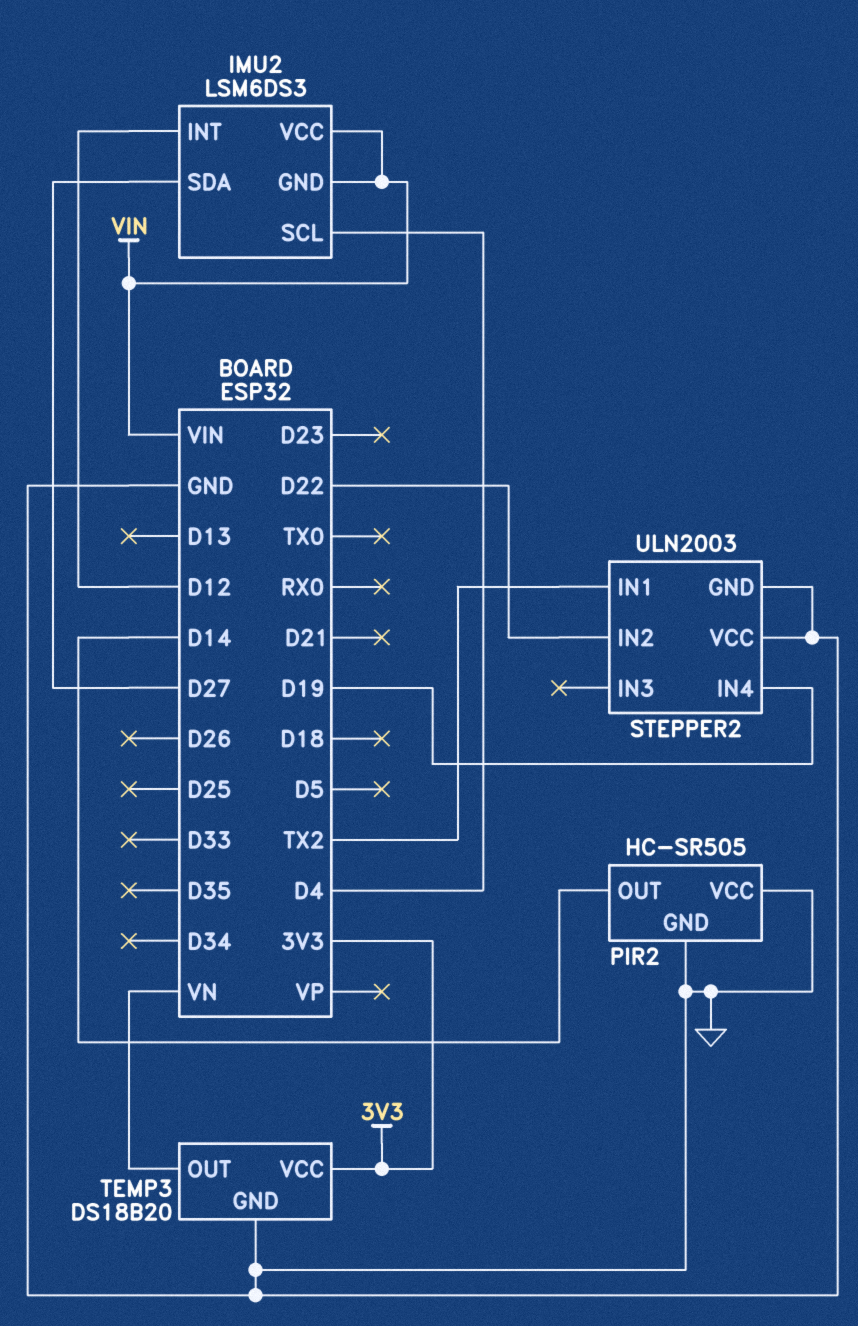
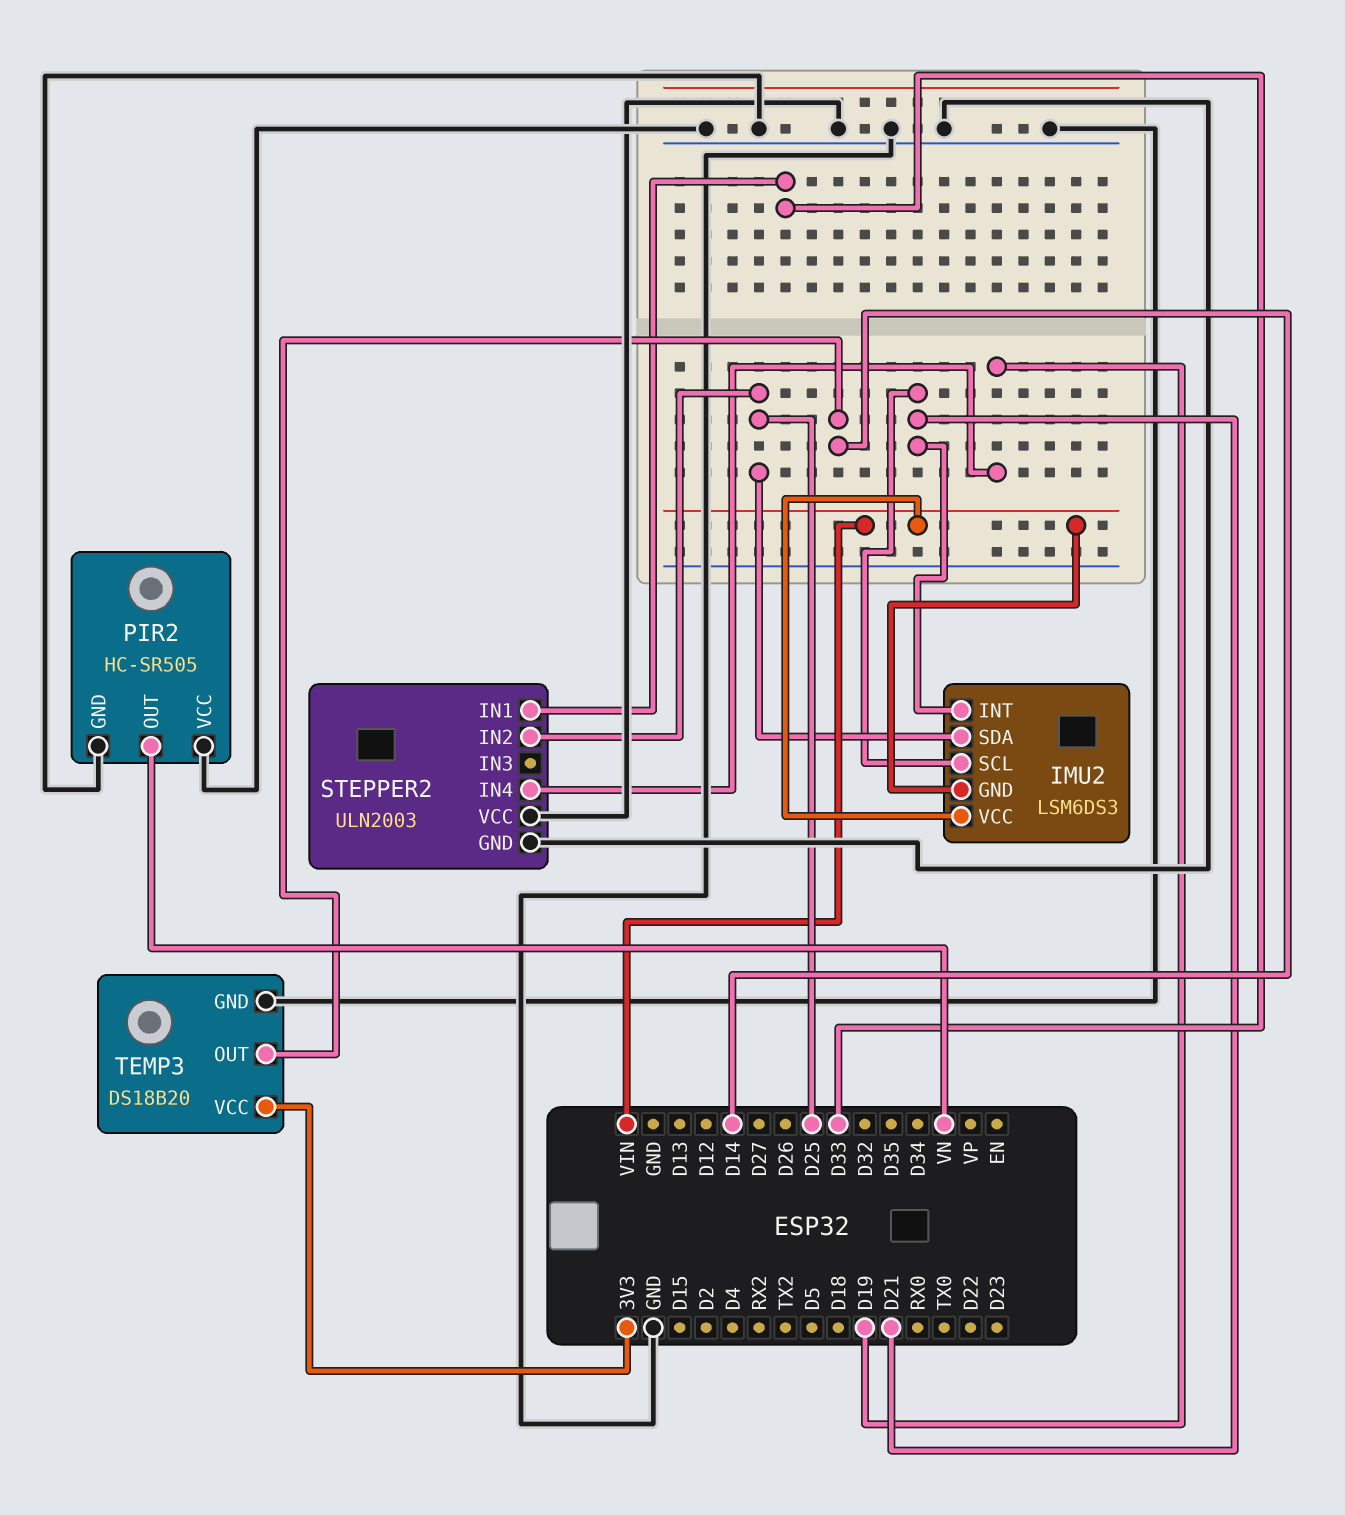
IMU2 pin INT: D12 -> D21
IMU2 pin SCL: D4 -> D21
IMU2 pin SDA: D27 -> D25
PIR2 pin OUT: D14 -> VN
STEPPER2 pin IN1: TX2 -> D33
STEPPER2 pin IN2: D22 -> D25
TEMP3 pin OUT: VN -> D14

